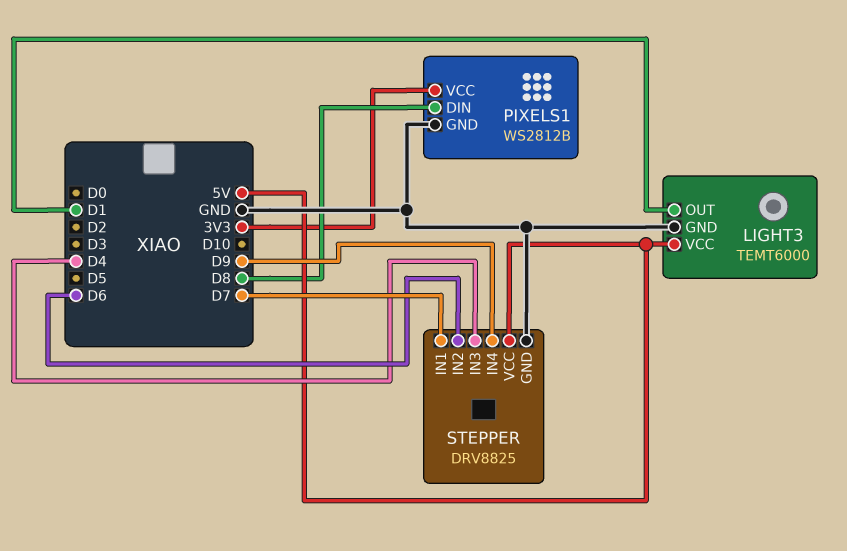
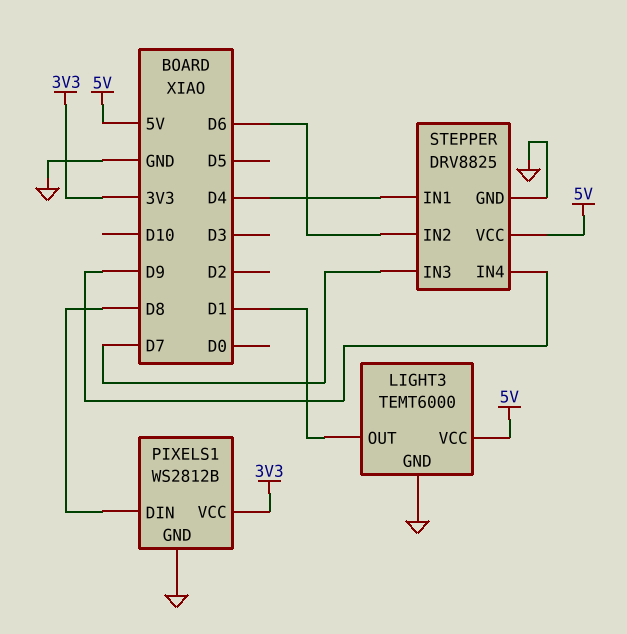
STEPPER pin IN1: D7 -> D4
STEPPER pin IN3: D4 -> D7

